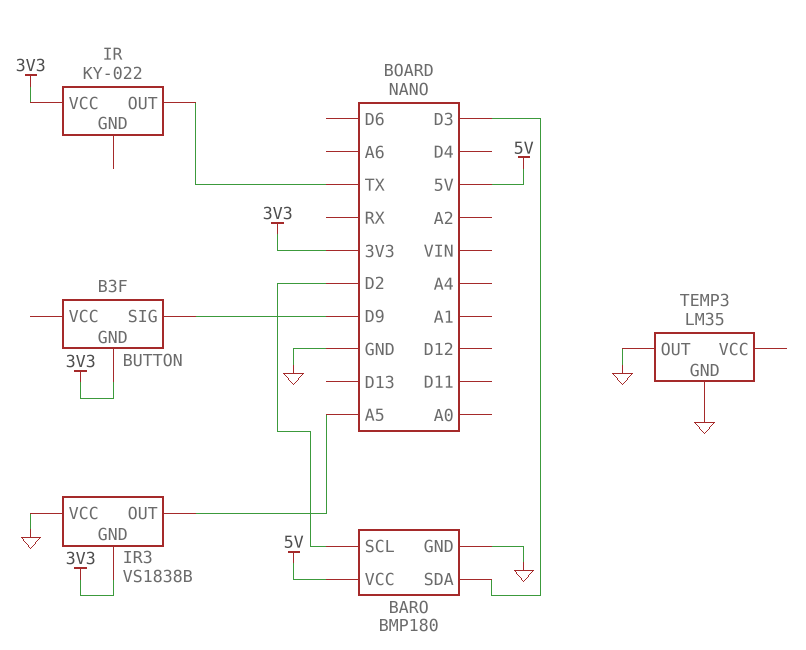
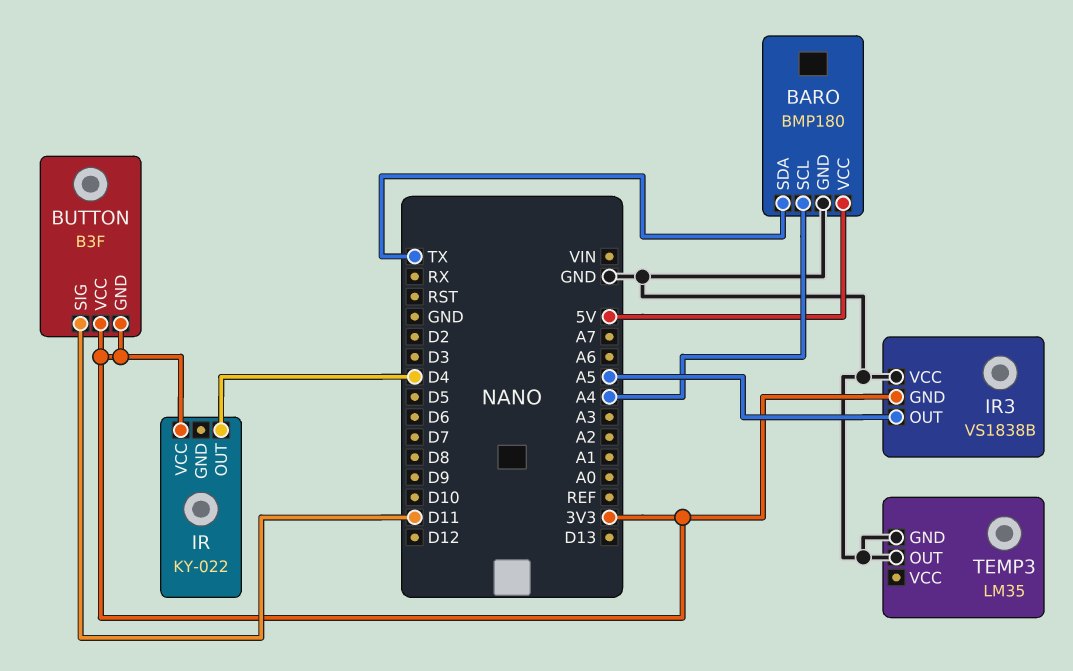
BARO pin SCL: D2 -> A4
BARO pin SDA: D3 -> TX
BUTTON pin SIG: D9 -> D11
BUTTON pin VCC: none -> 3V3
IR pin OUT: TX -> D4

